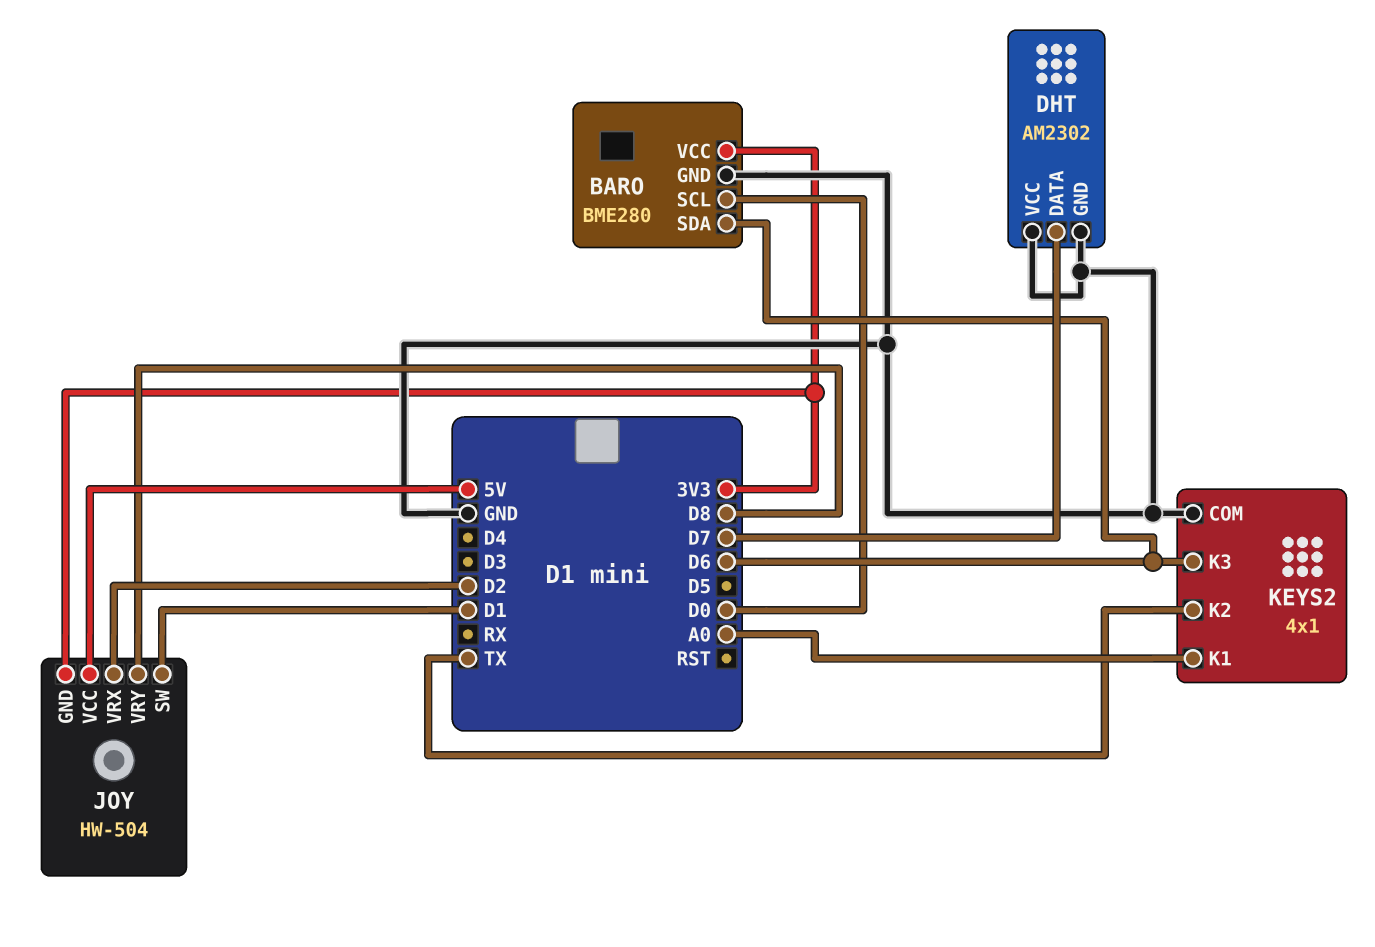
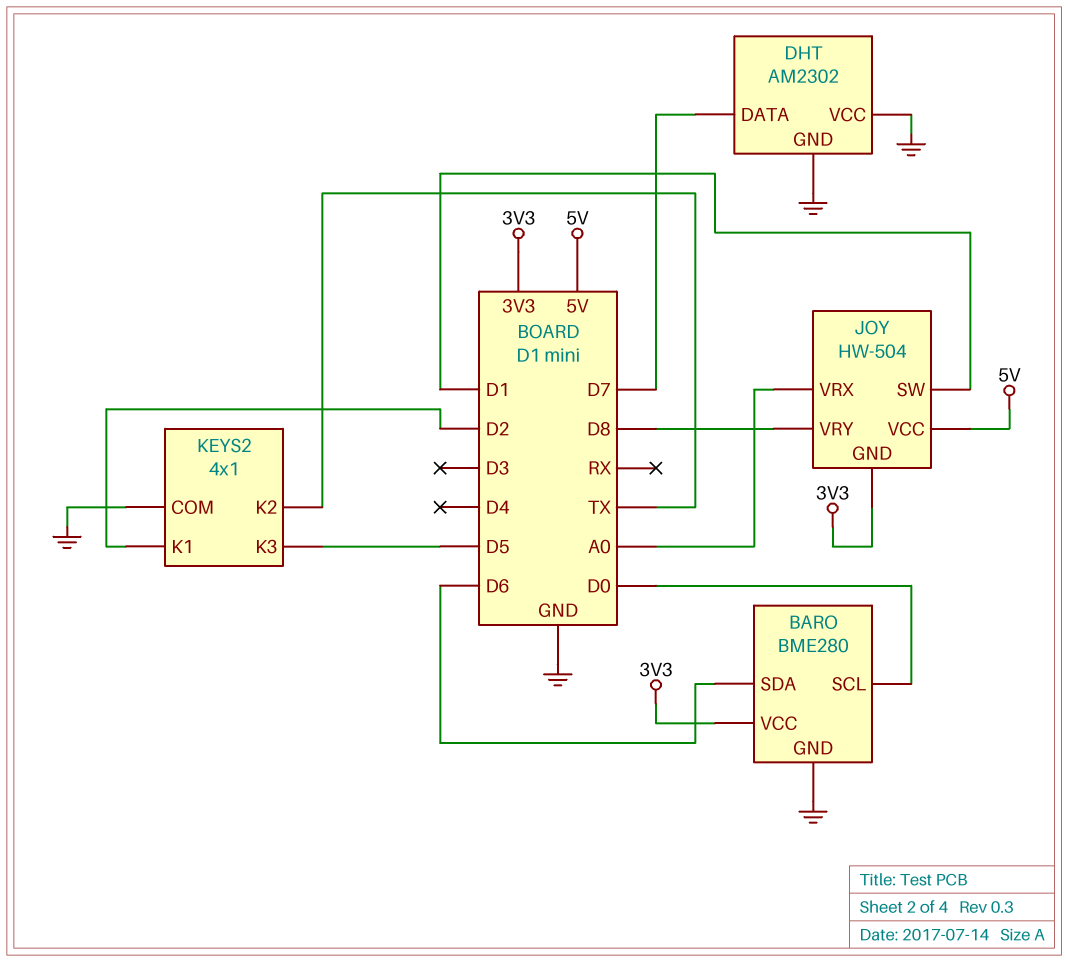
JOY pin VRX: D2 -> A0
KEYS2 pin K1: A0 -> D2
KEYS2 pin K3: D6 -> D5

